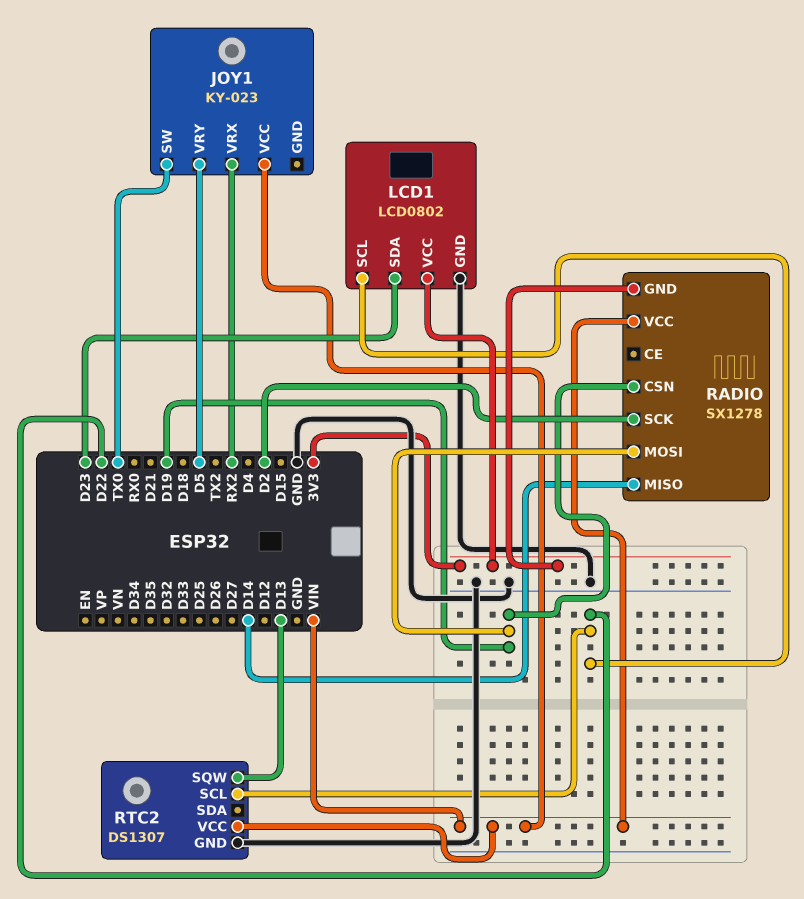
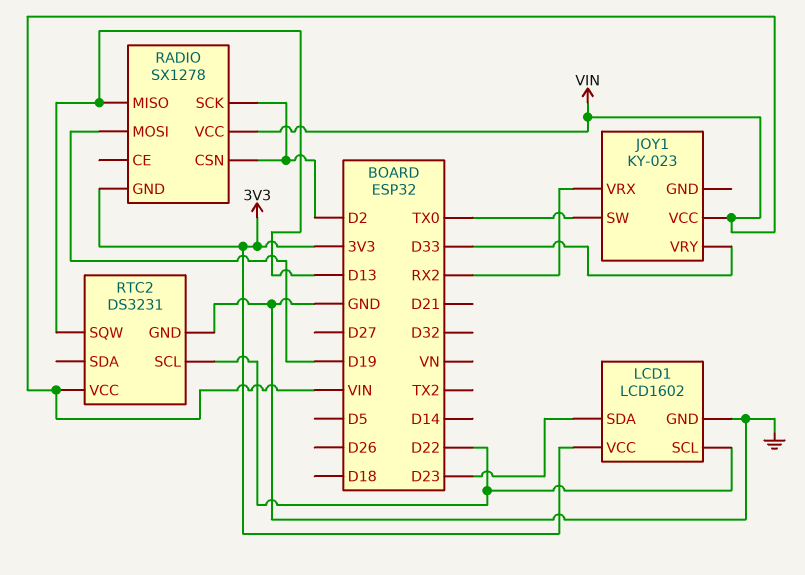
JOY1 pin VRY: D5 -> D33
LCD1: LCD0802 -> LCD1602
RADIO pin CSN: D19 -> D2
RADIO pin MISO: D14 -> D13
RTC2: DS1307 -> DS3231

